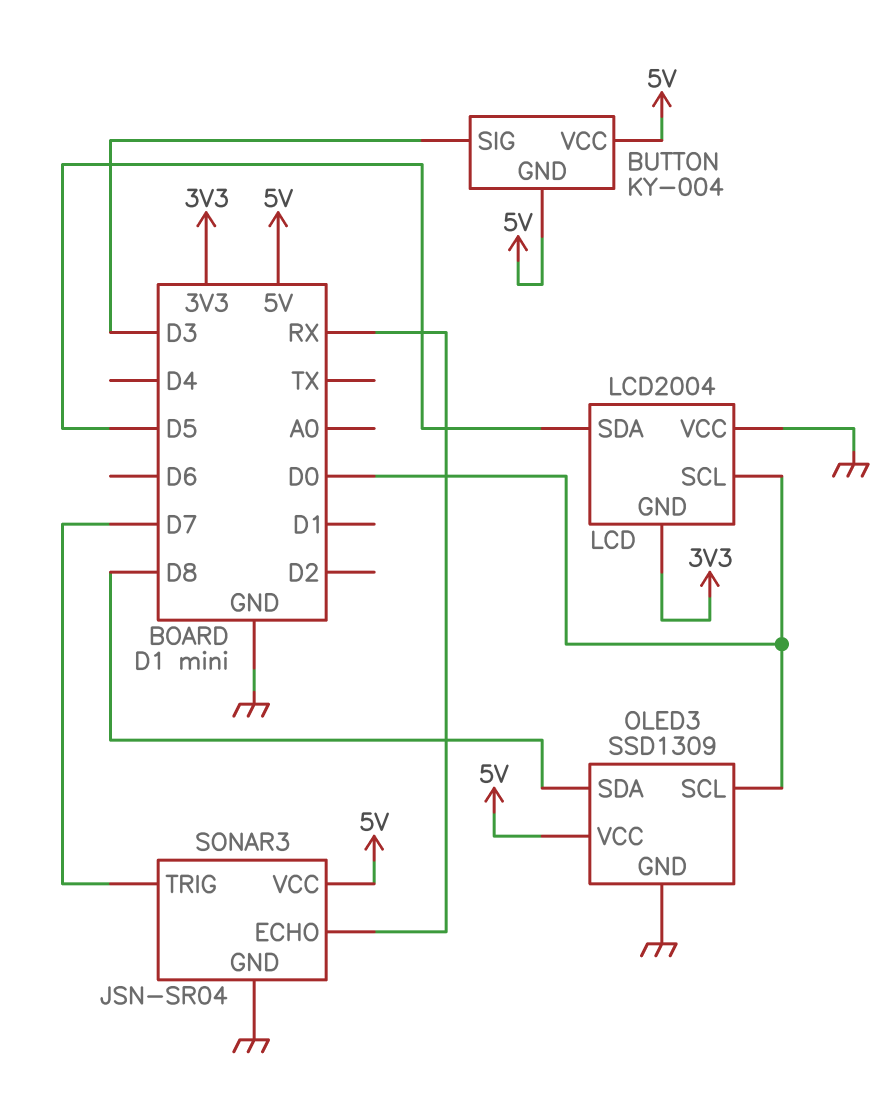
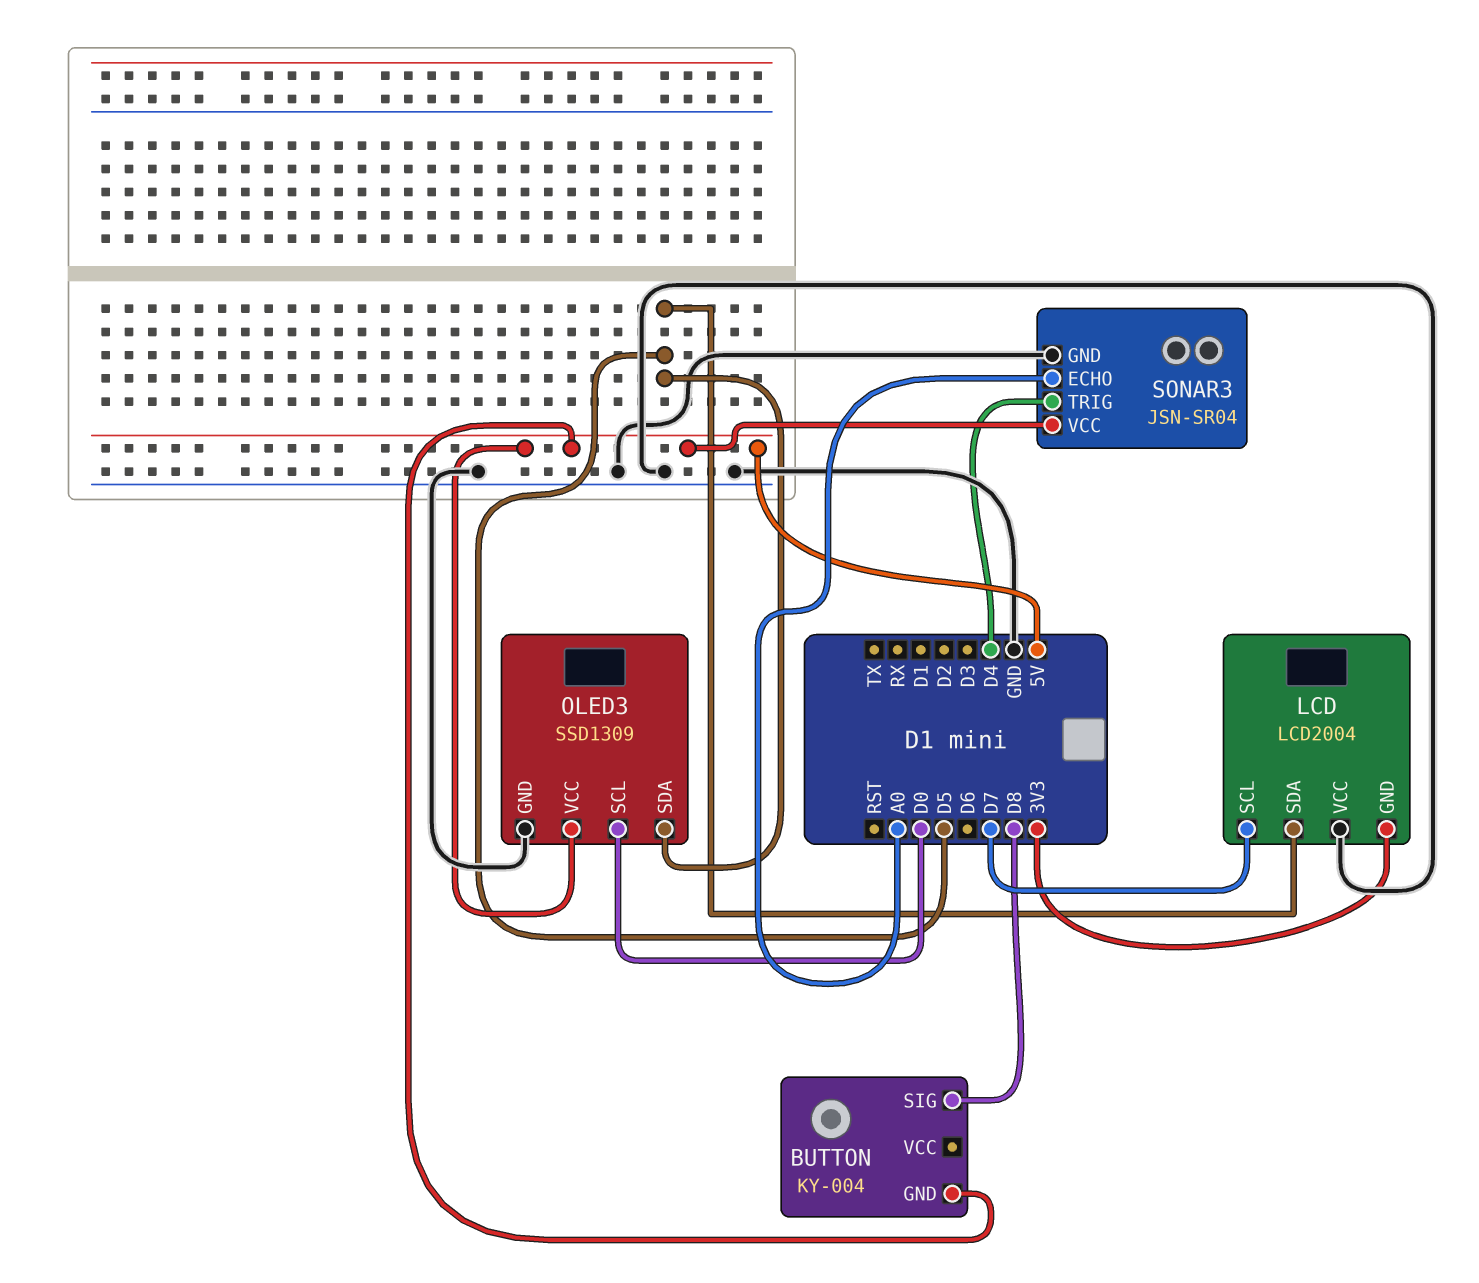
BUTTON pin SIG: D3 -> D8
BUTTON pin VCC: 5V -> none
LCD pin SCL: D0 -> D7
OLED3 pin SDA: D8 -> D5
SONAR3 pin ECHO: RX -> A0
SONAR3 pin TRIG: D7 -> D4

